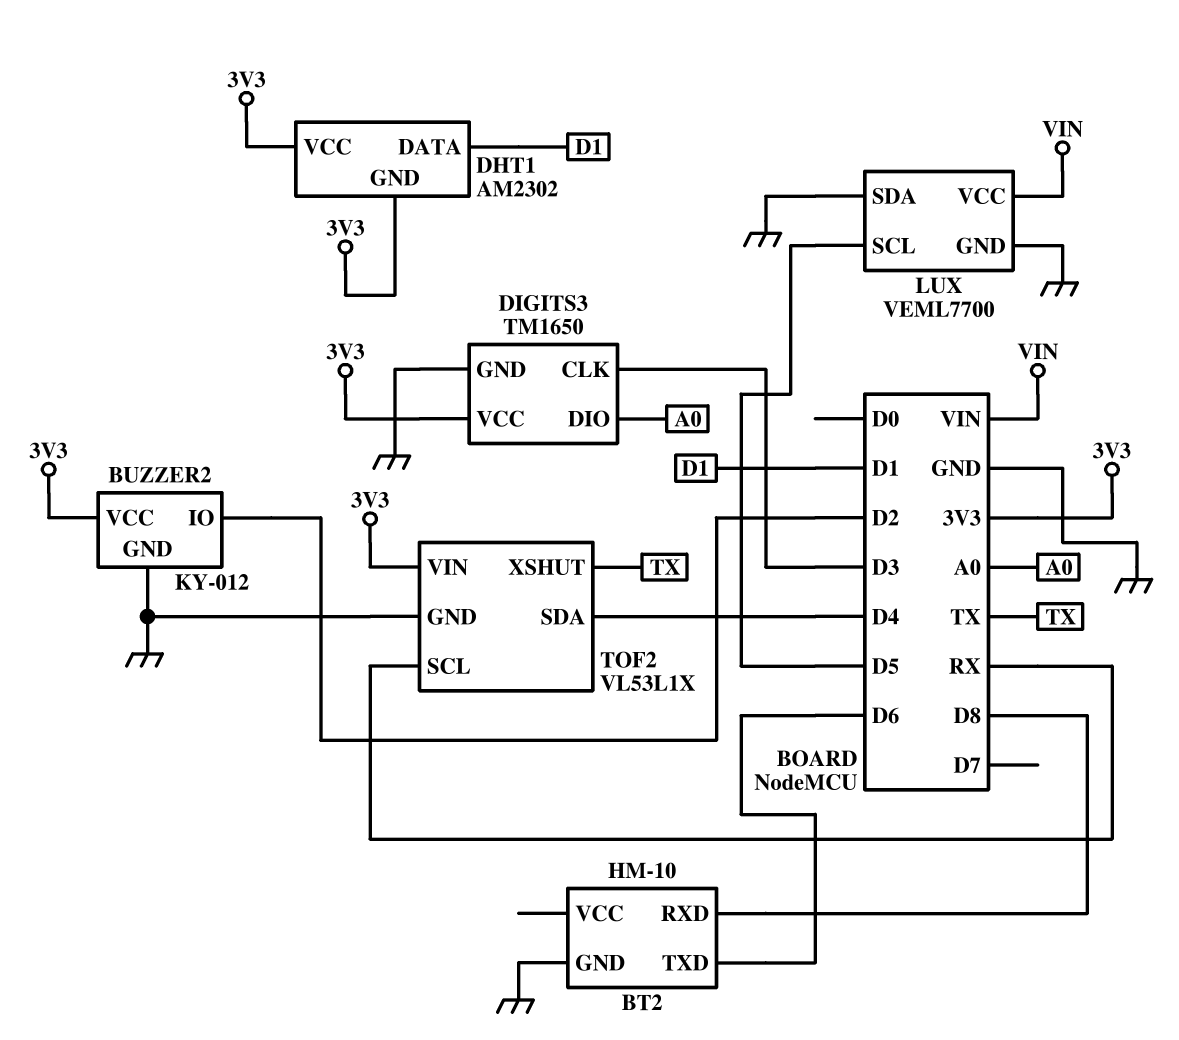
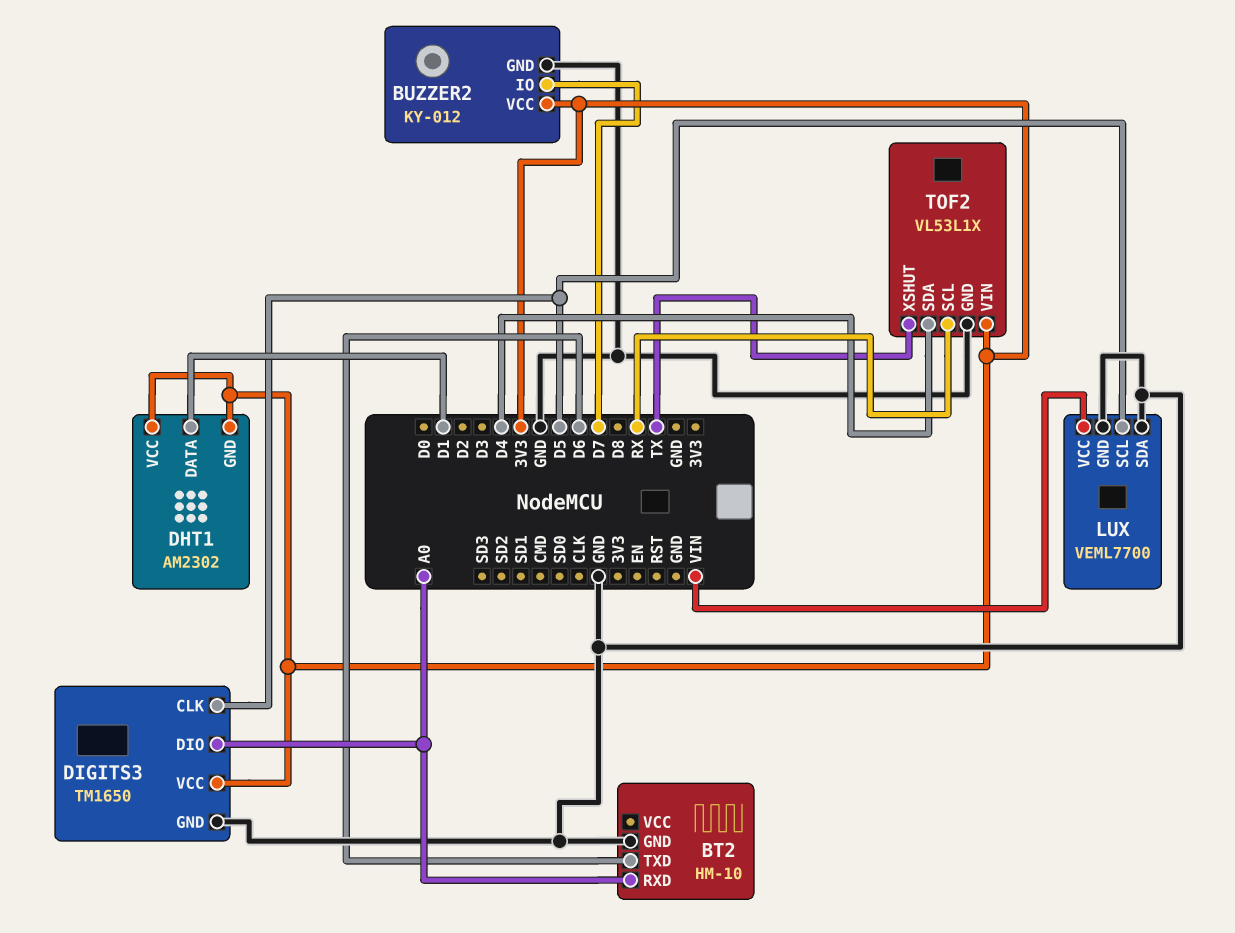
BT2 pin RXD: D8 -> A0
BUZZER2 pin IO: D2 -> D7
DIGITS3 pin CLK: D3 -> D5

